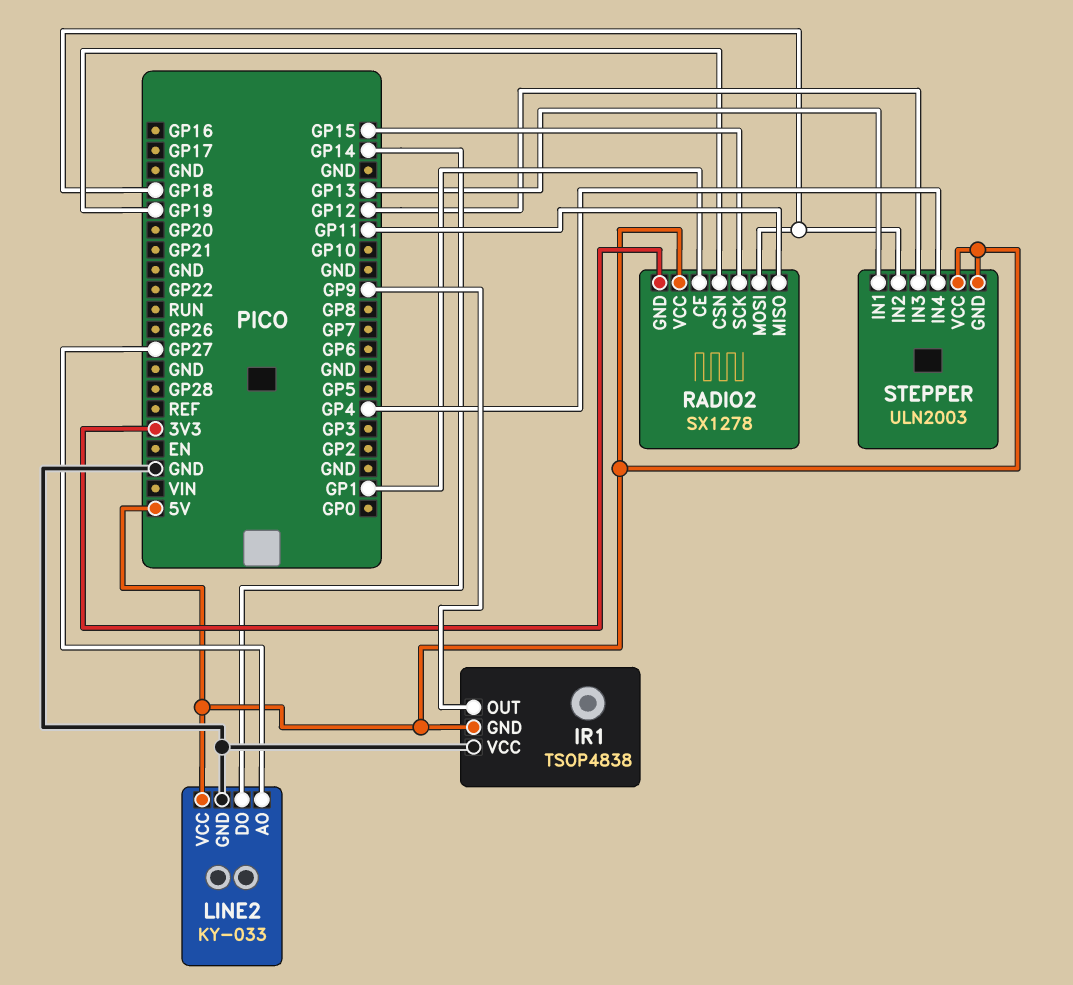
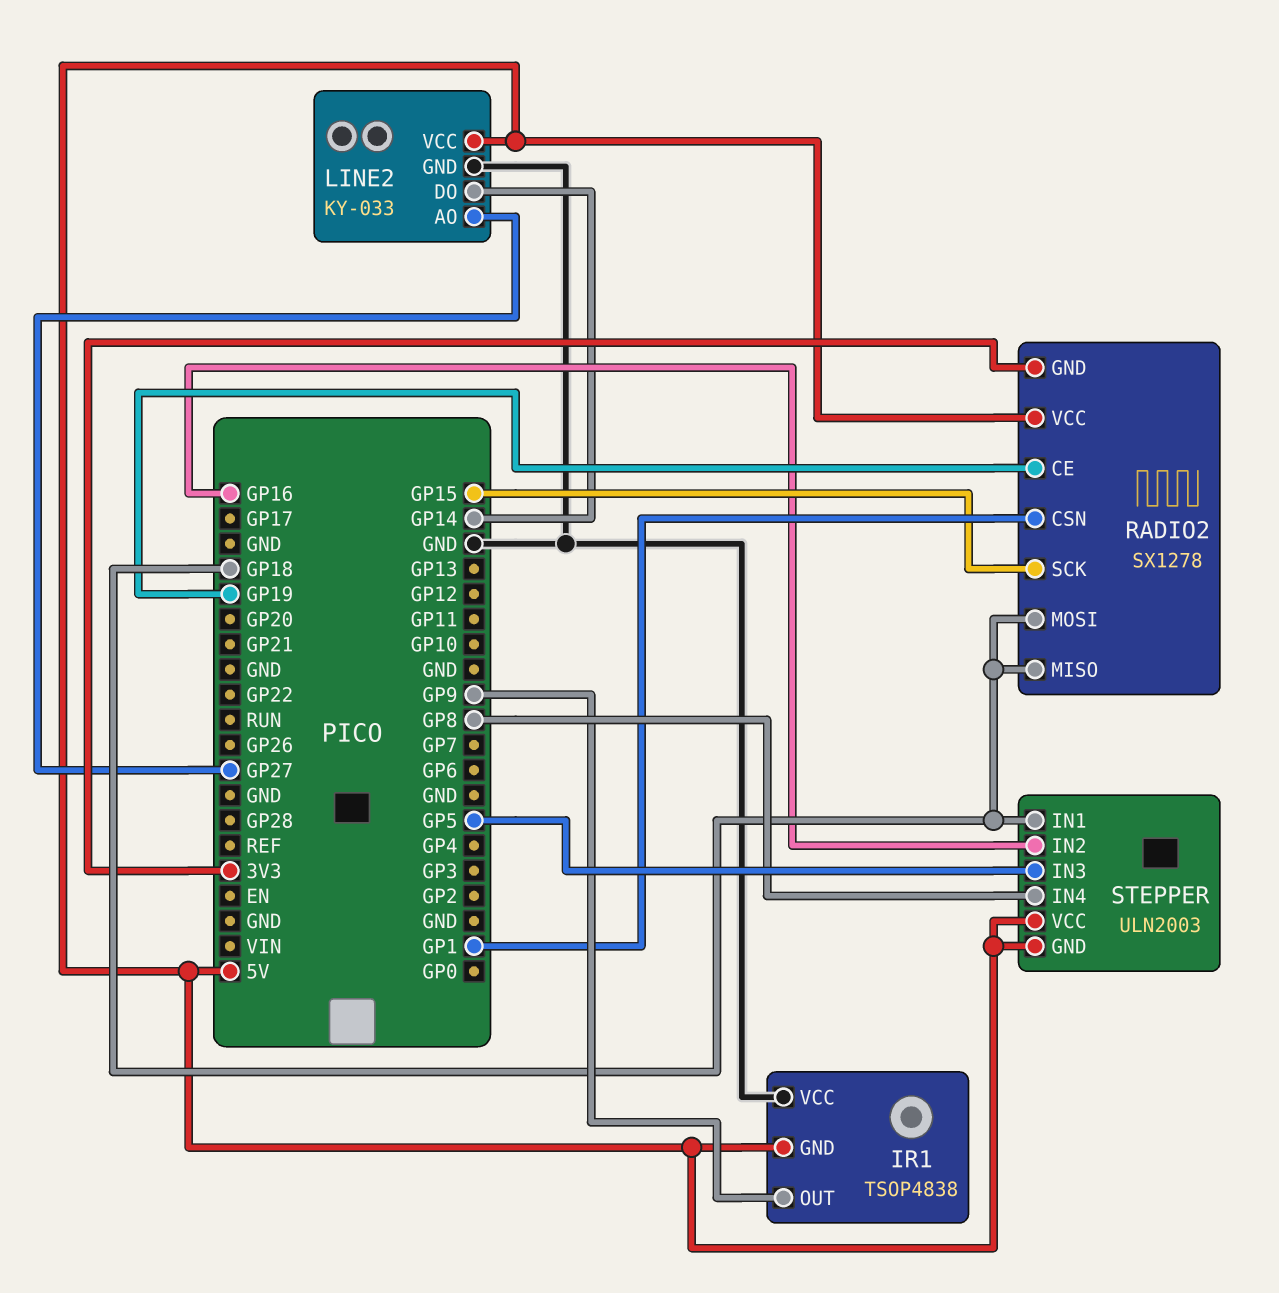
RADIO2 pin CE: GP1 -> GP19
RADIO2 pin CSN: GP19 -> GP1
RADIO2 pin MISO: GP11 -> GP18
STEPPER pin IN1: GP13 -> GP18
STEPPER pin IN2: GP18 -> GP16
STEPPER pin IN3: GP12 -> GP5
STEPPER pin IN4: GP4 -> GP8

